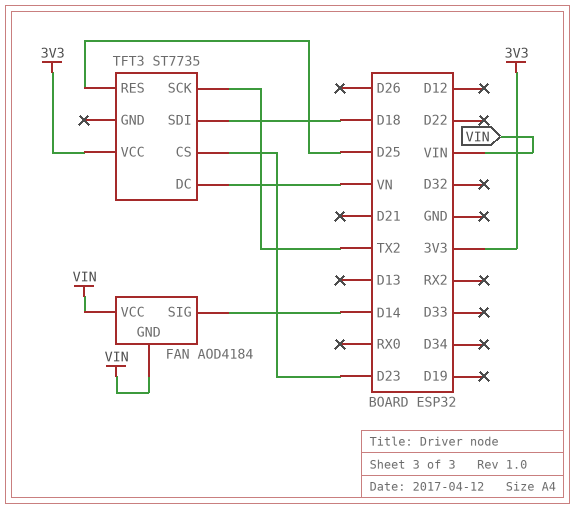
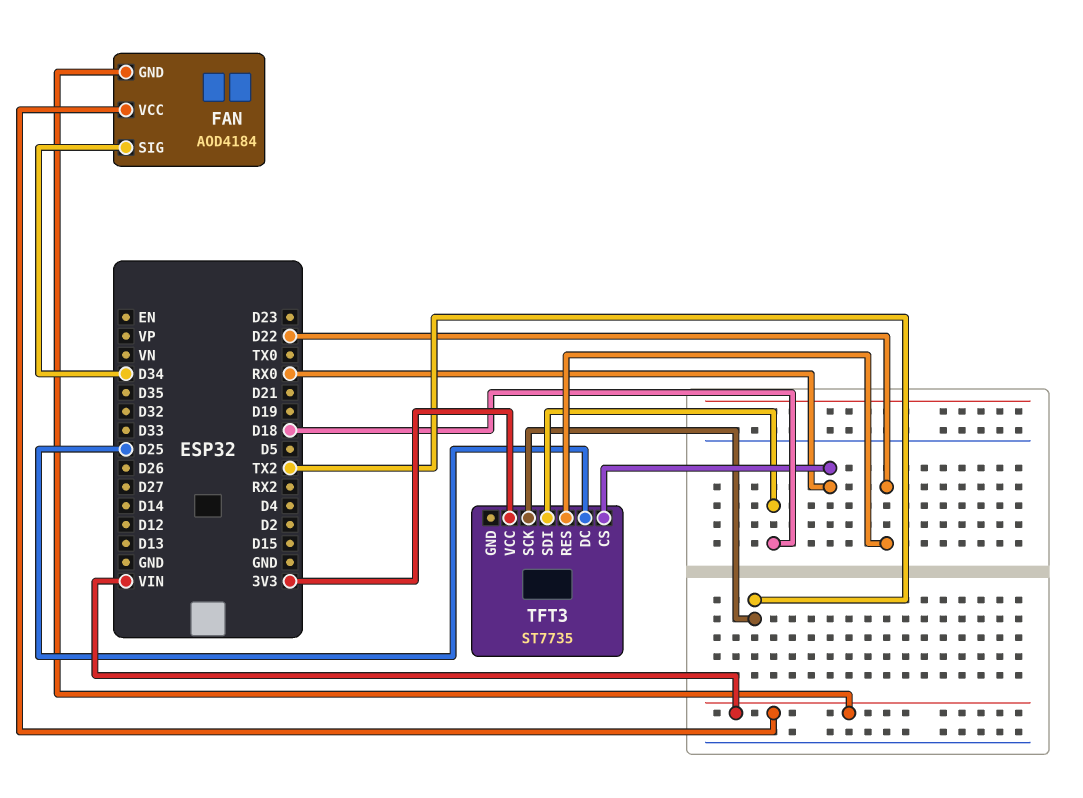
FAN pin SIG: D14 -> D34
TFT3 pin CS: D23 -> RX0
TFT3 pin DC: VN -> D25
TFT3 pin RES: D25 -> D22

